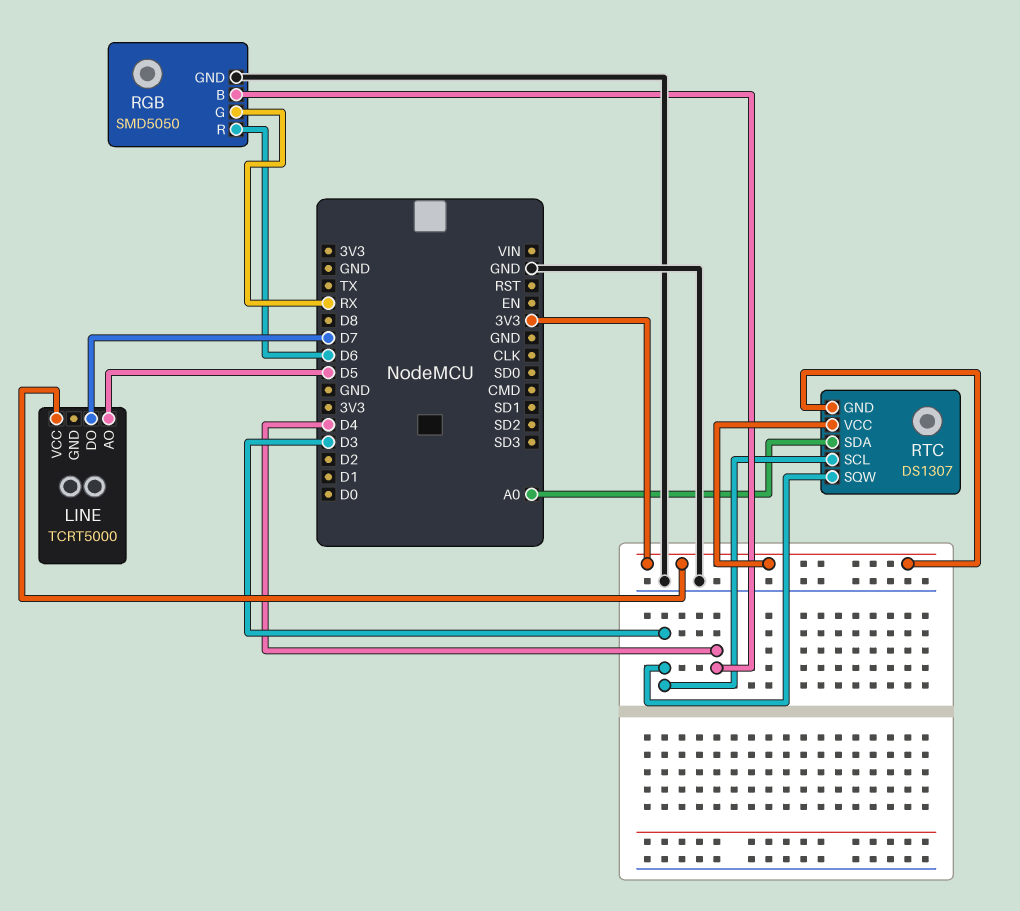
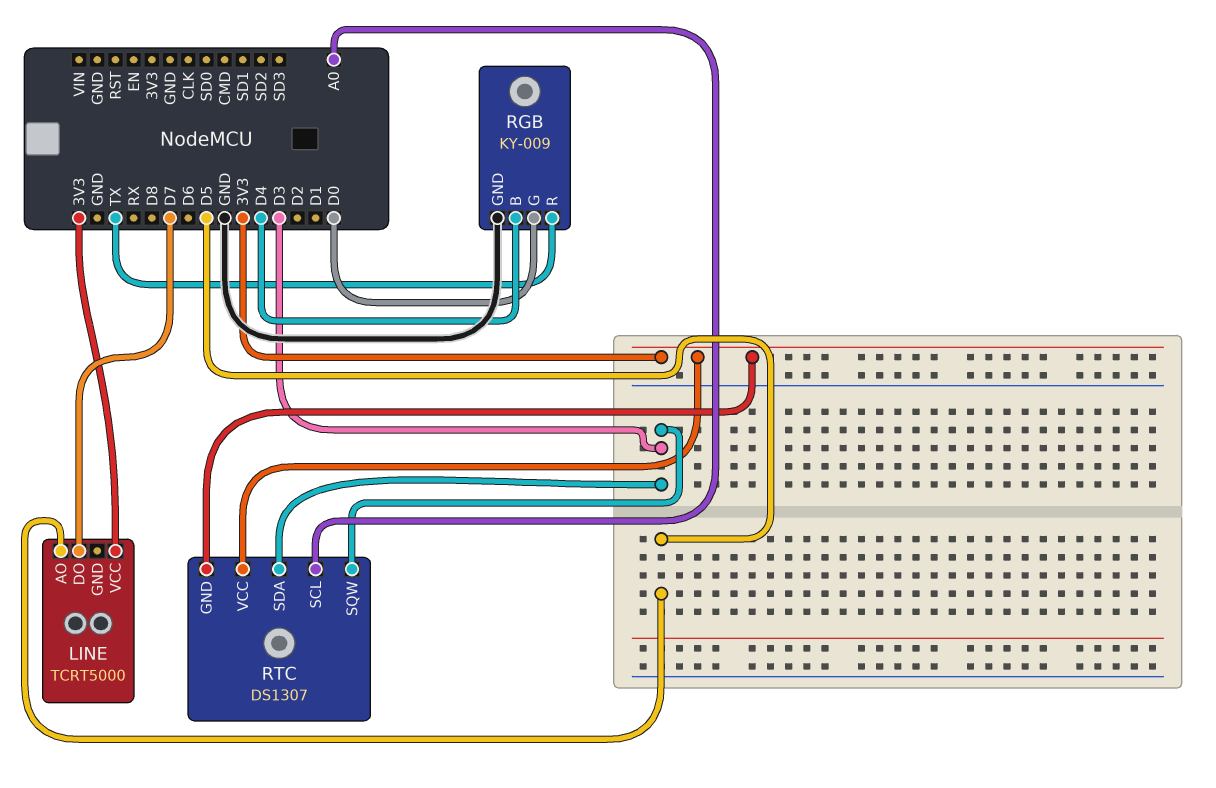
RGB: SMD5050 -> KY-009
RGB pin G: RX -> D0
RGB pin R: D6 -> TX
RTC pin SCL: D3 -> A0
RTC pin SDA: A0 -> D3

